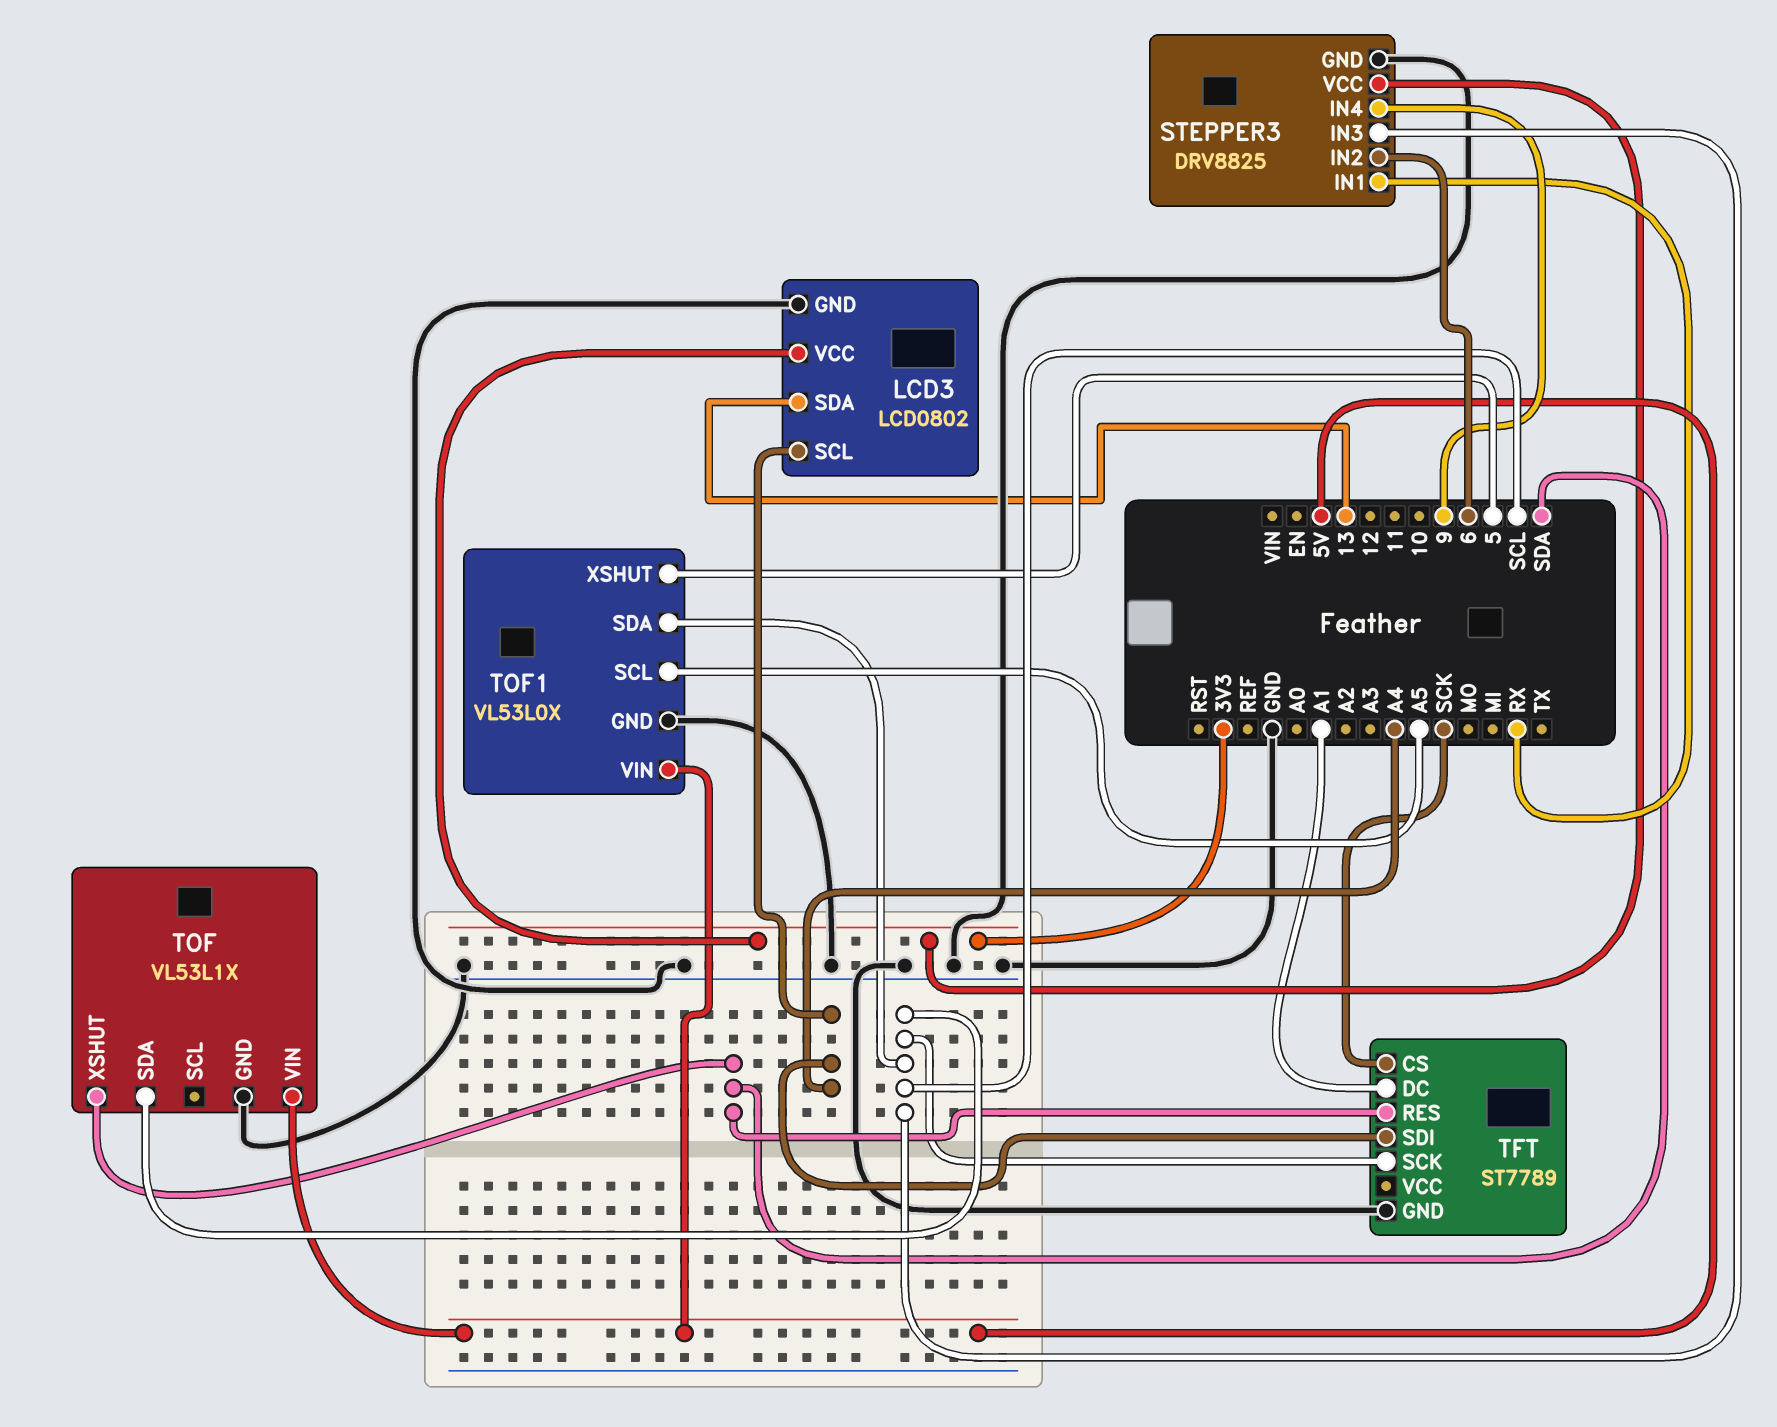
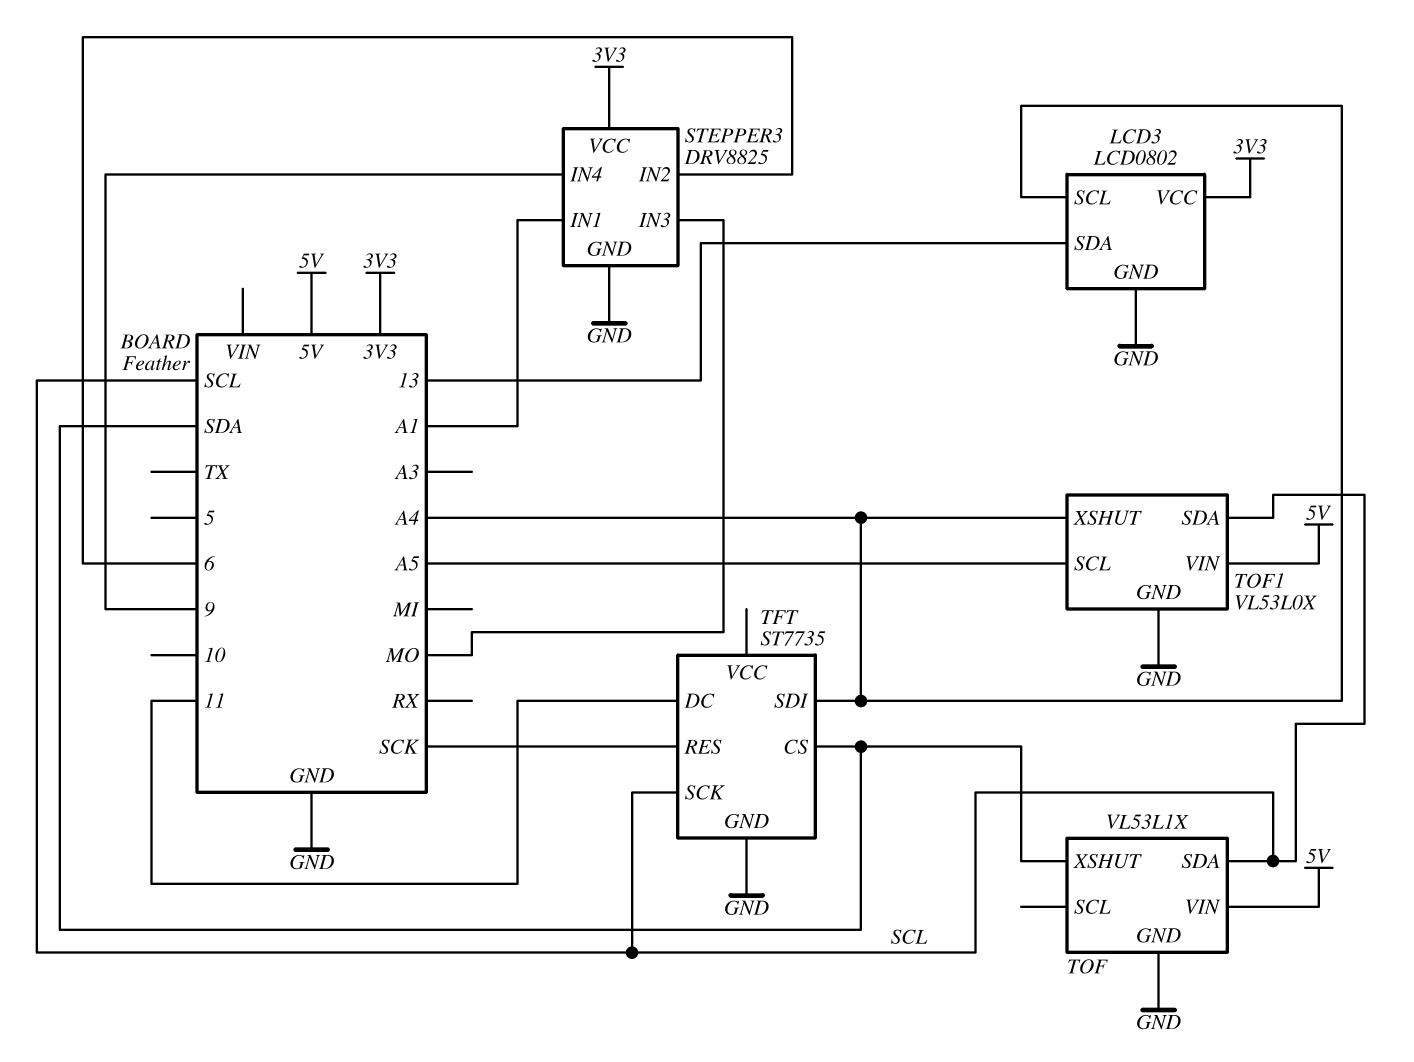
STEPPER3 pin IN1: RX -> A1
STEPPER3 pin IN3: SCL -> MO
TFT: ST7789 -> ST7735
TFT pin CS: SCK -> SDA
TFT pin DC: A1 -> 11
TFT pin RES: SDA -> SCK
TOF1 pin XSHUT: 5 -> A4

